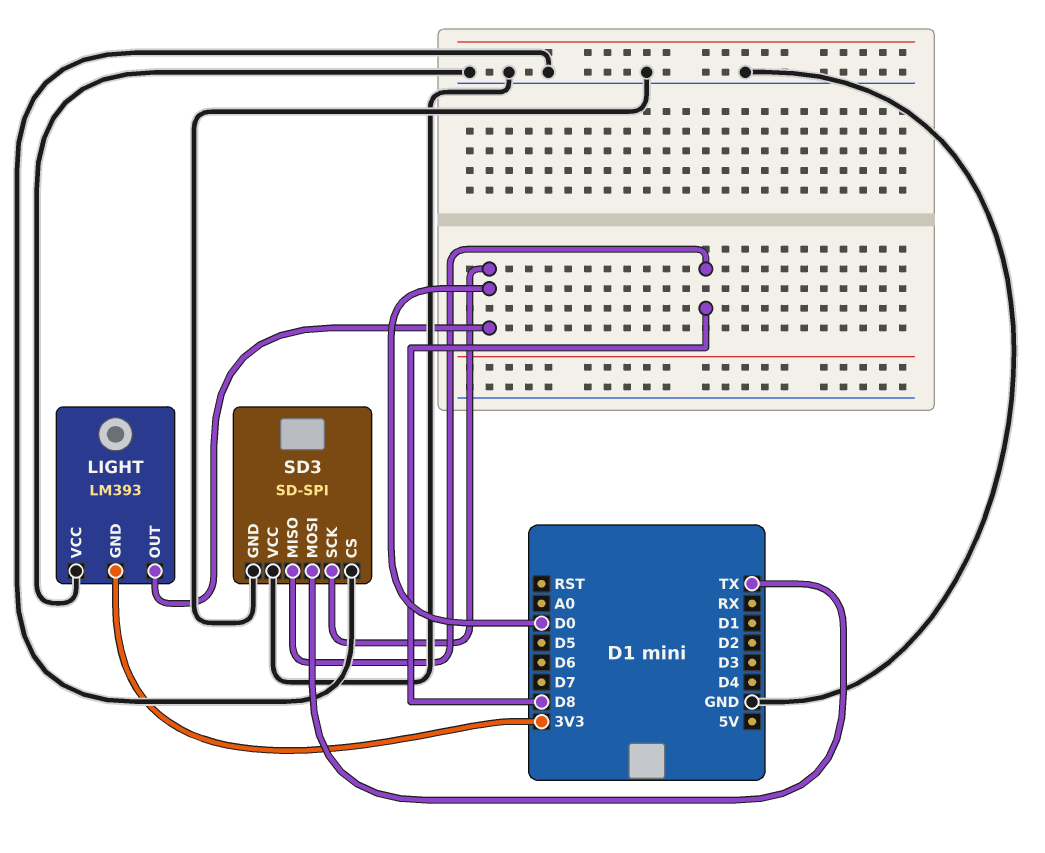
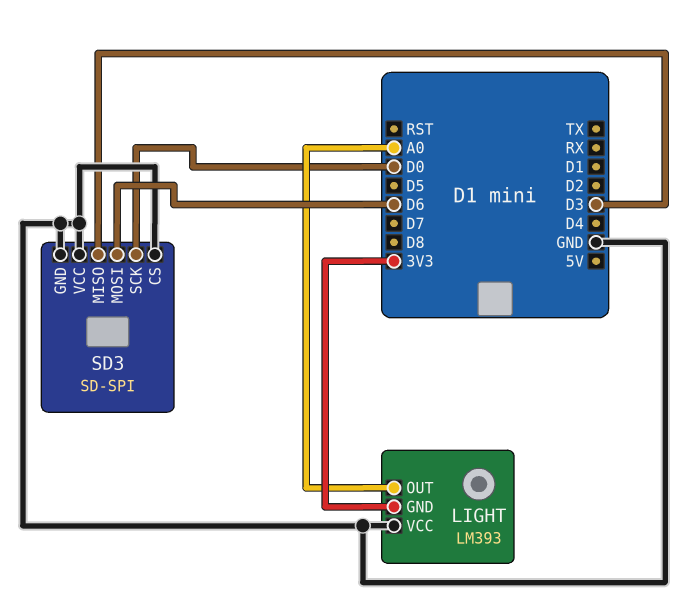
LIGHT pin OUT: D0 -> A0
SD3 pin MISO: D8 -> D3
SD3 pin MOSI: TX -> D6

